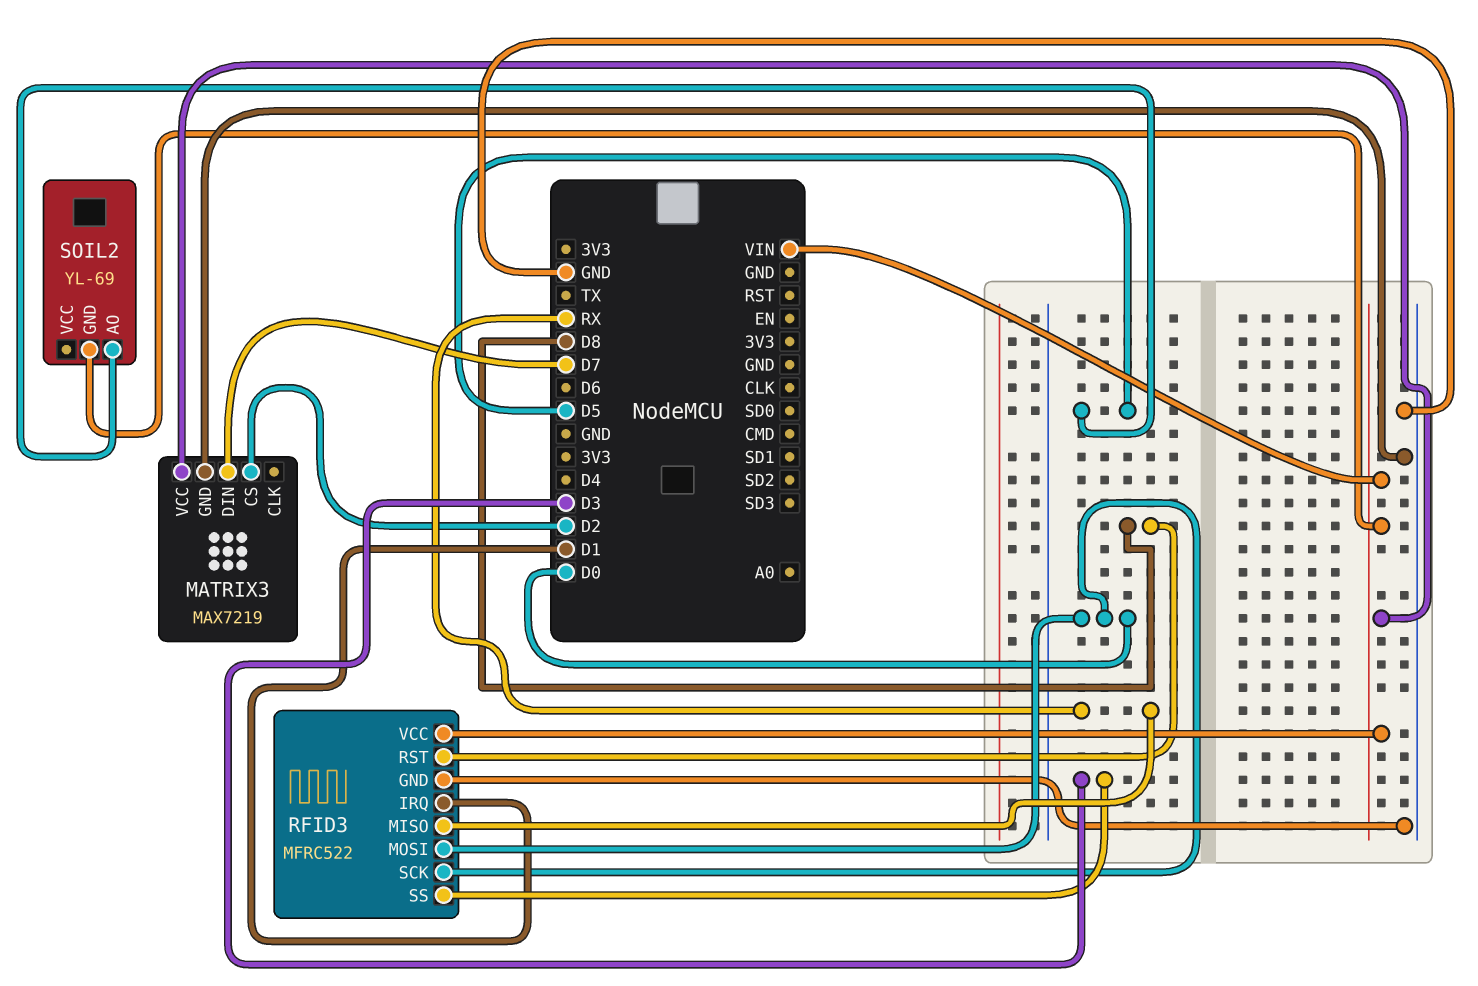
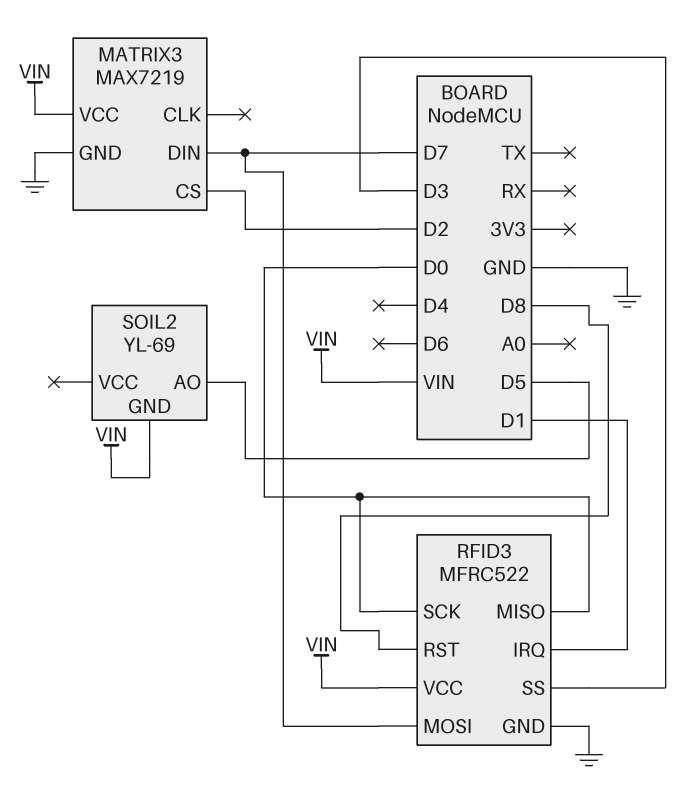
RFID3 pin MISO: RX -> D0
RFID3 pin MOSI: D0 -> D7

